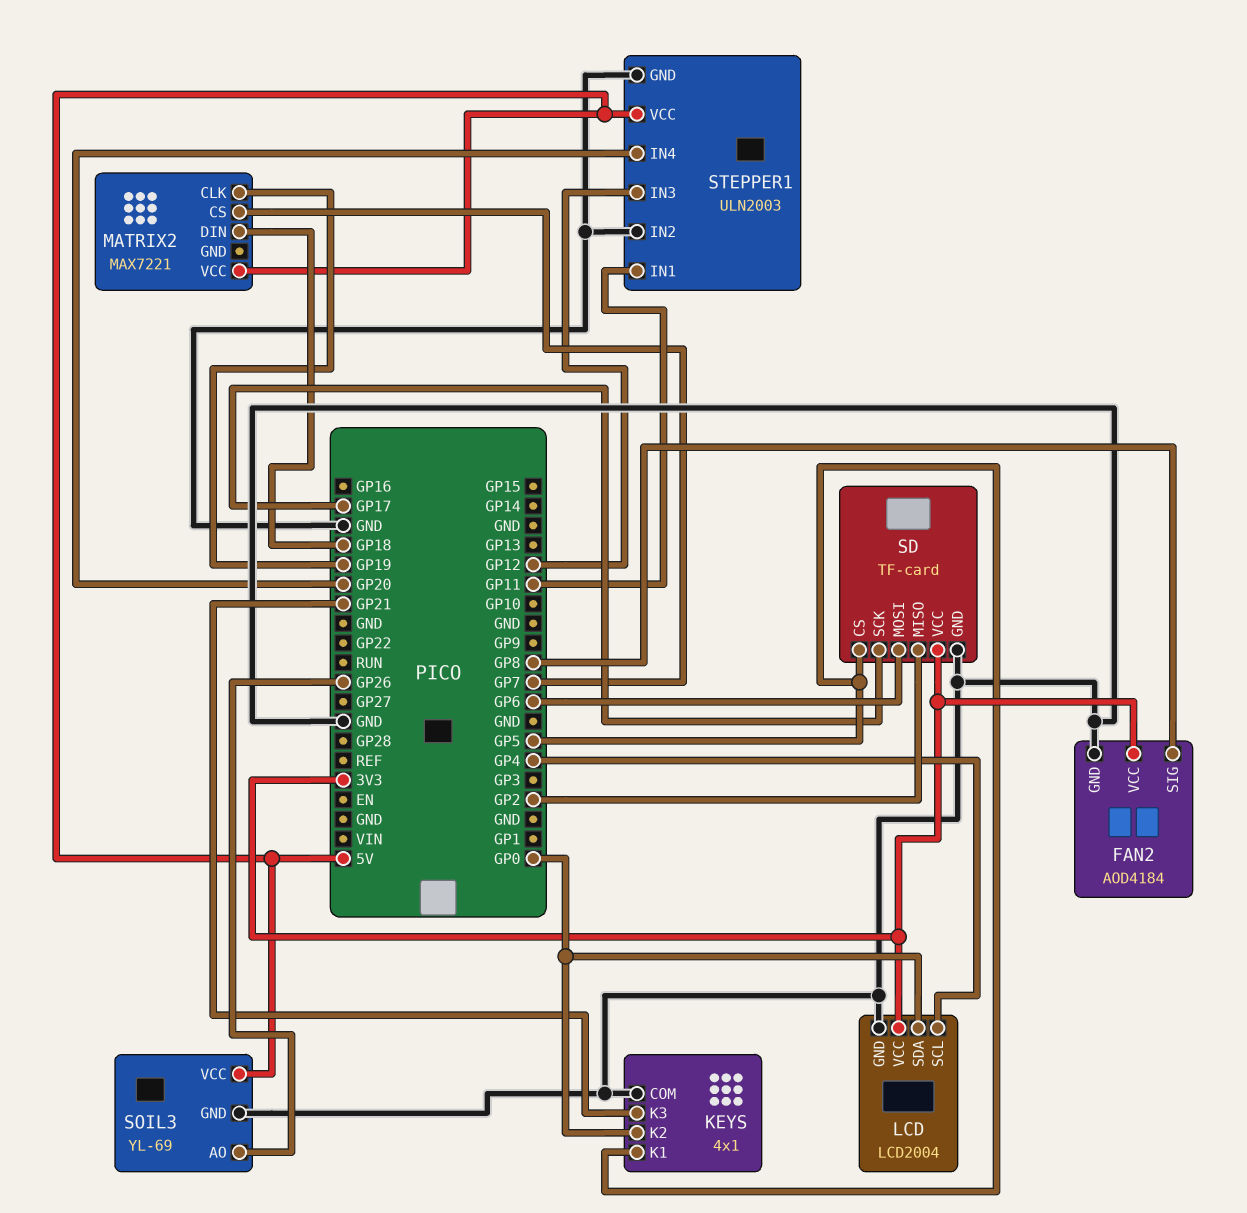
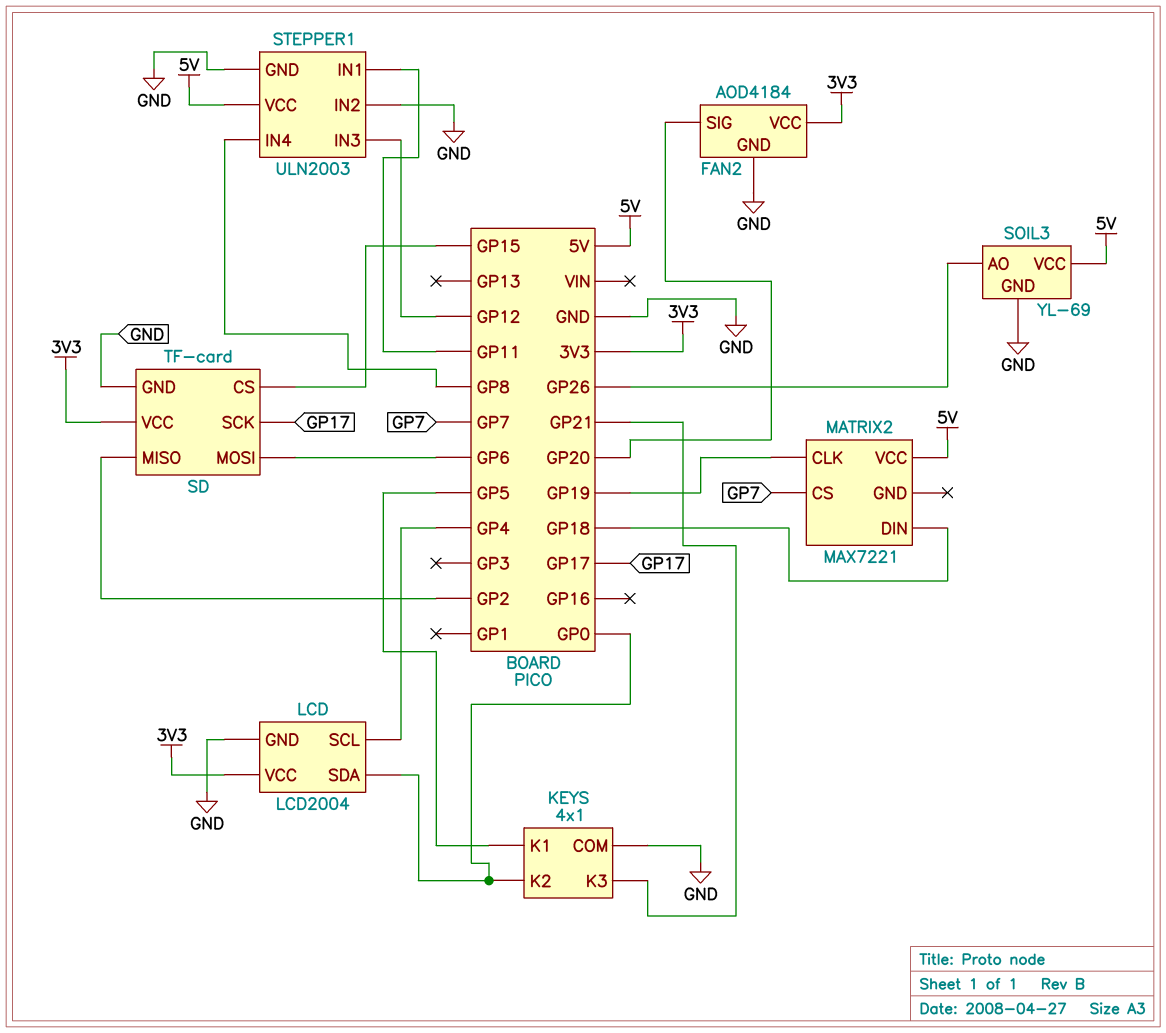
FAN2 pin SIG: GP8 -> GP20
SD pin CS: GP5 -> GP15
STEPPER1 pin IN4: GP20 -> GP8

